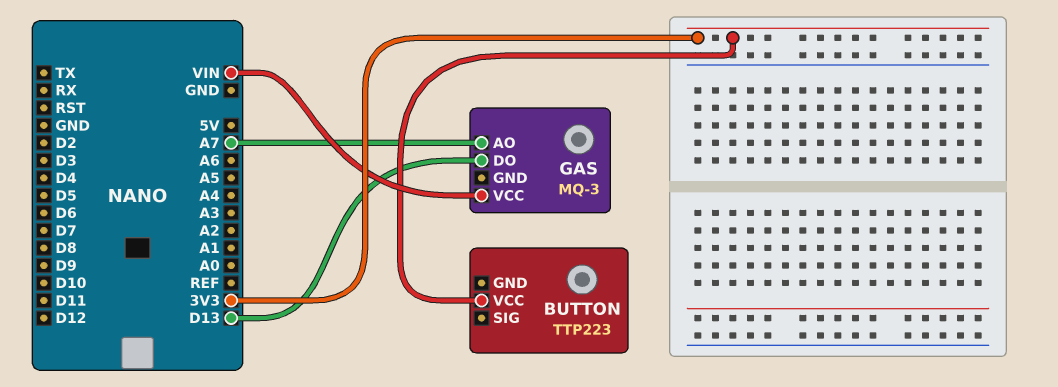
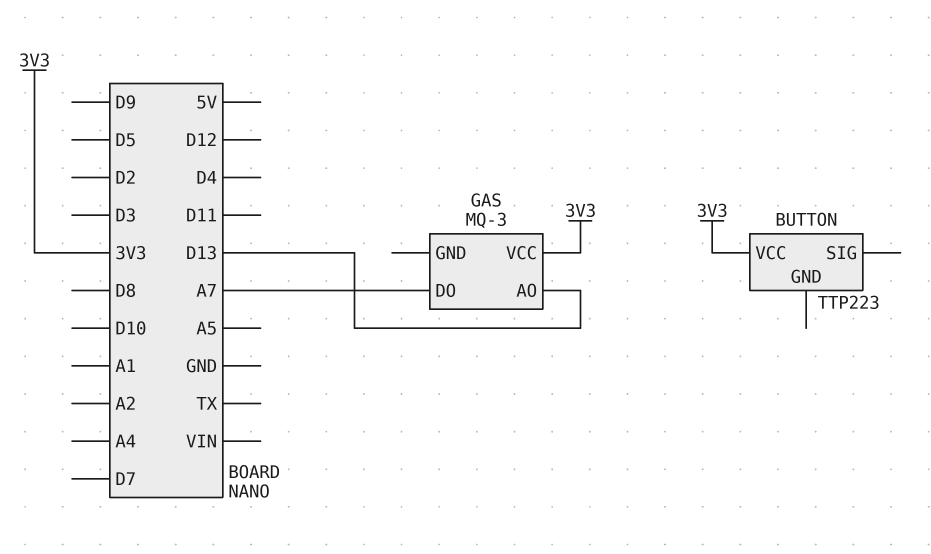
GAS pin AO: A7 -> D13
GAS pin DO: D13 -> A7
GAS pin VCC: VIN -> 3V3

